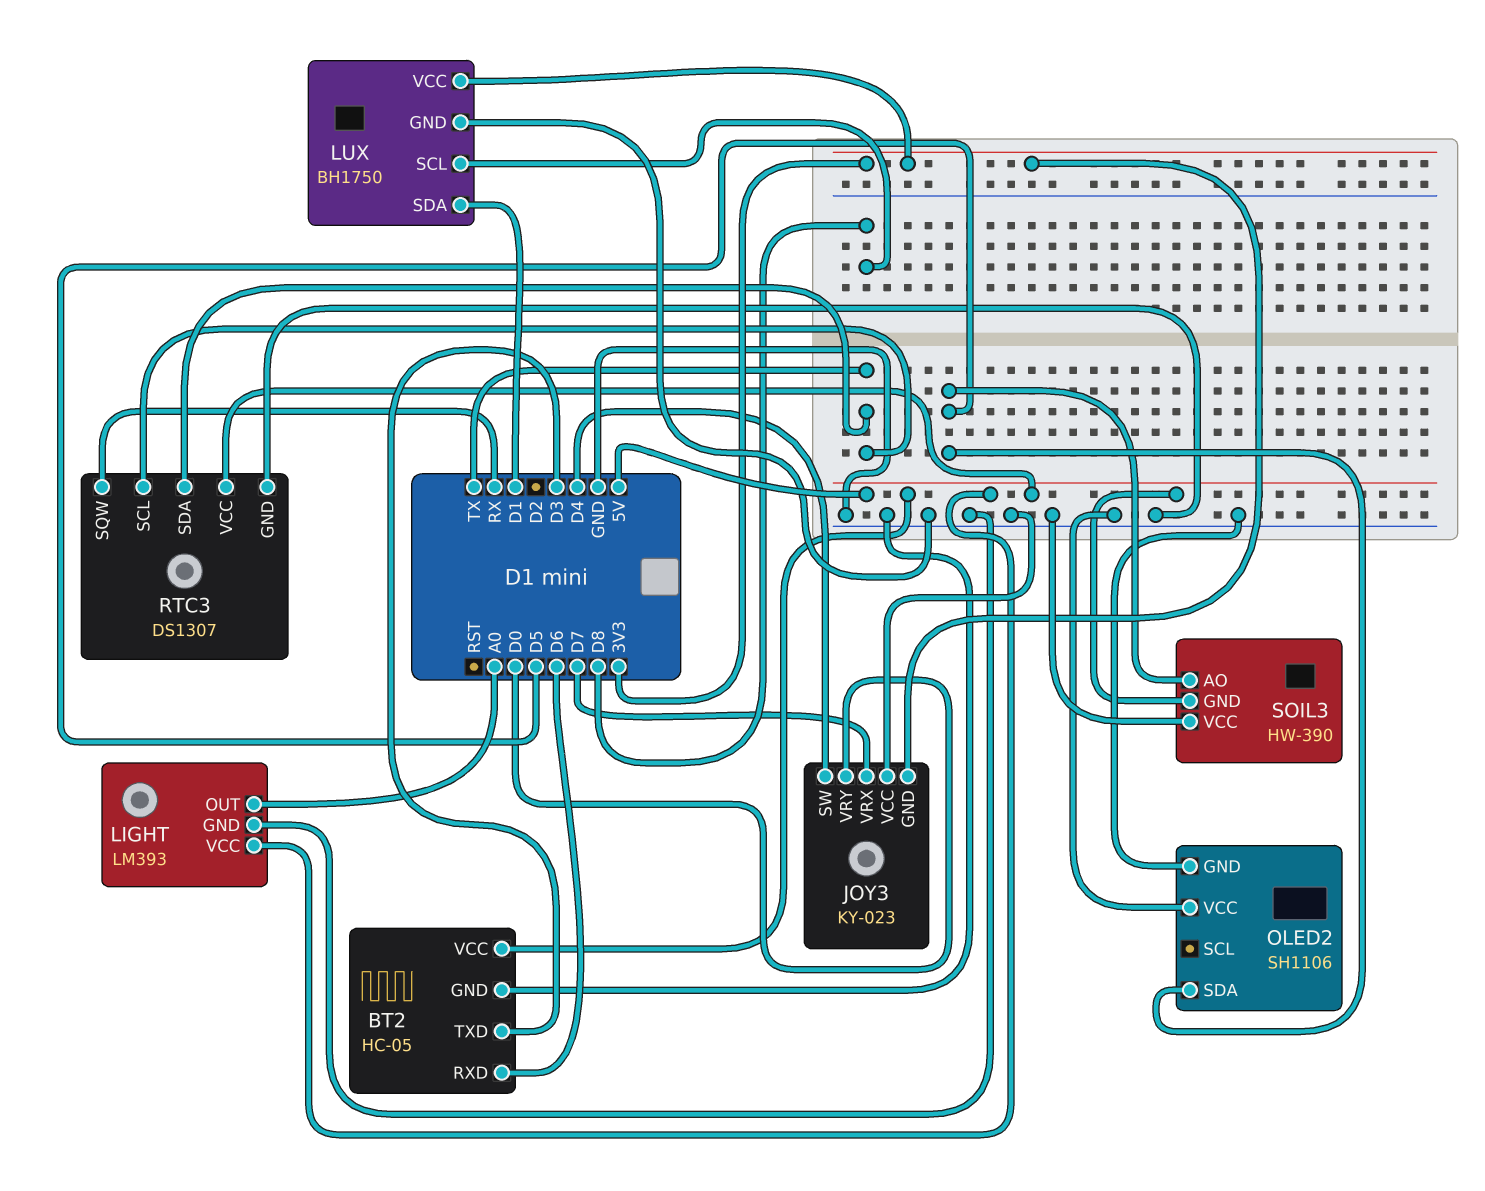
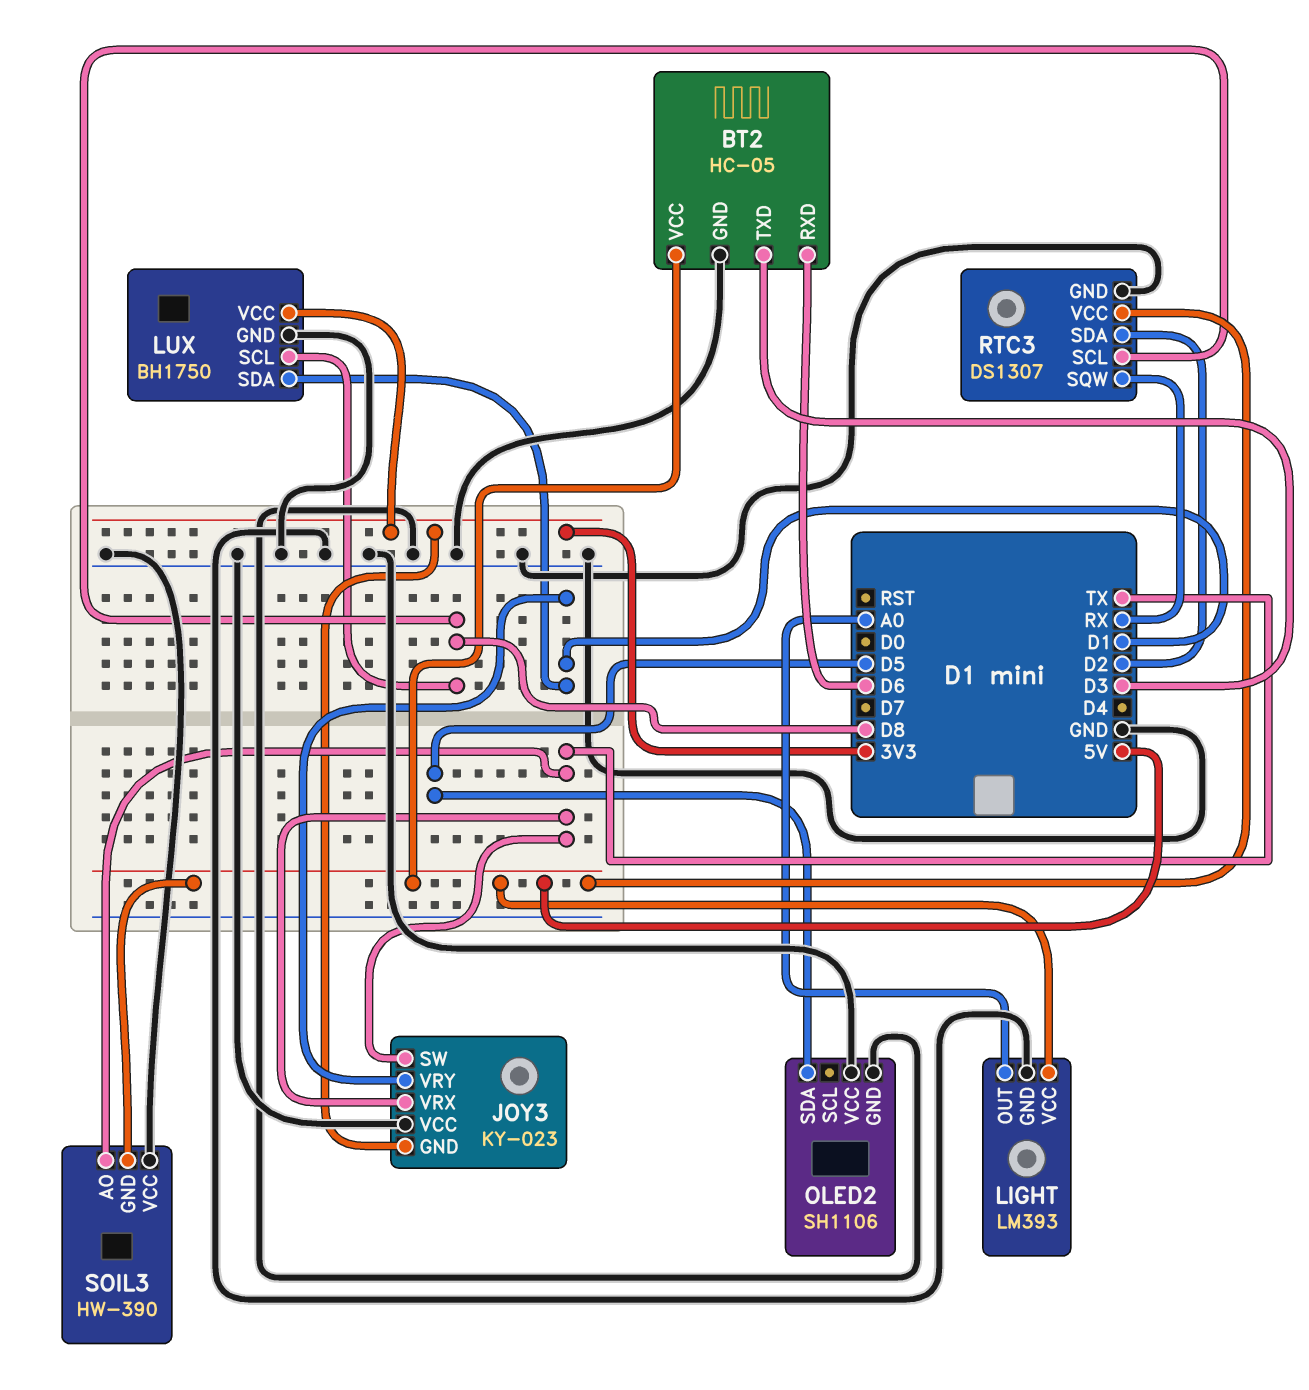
JOY3 pin SW: D4 -> TX
JOY3 pin VRX: D7 -> TX
JOY3 pin VRY: D0 -> D1
RTC3 pin SCL: TX -> D8
RTC3 pin SDA: TX -> D2
SOIL3 pin AO: D5 -> TX

